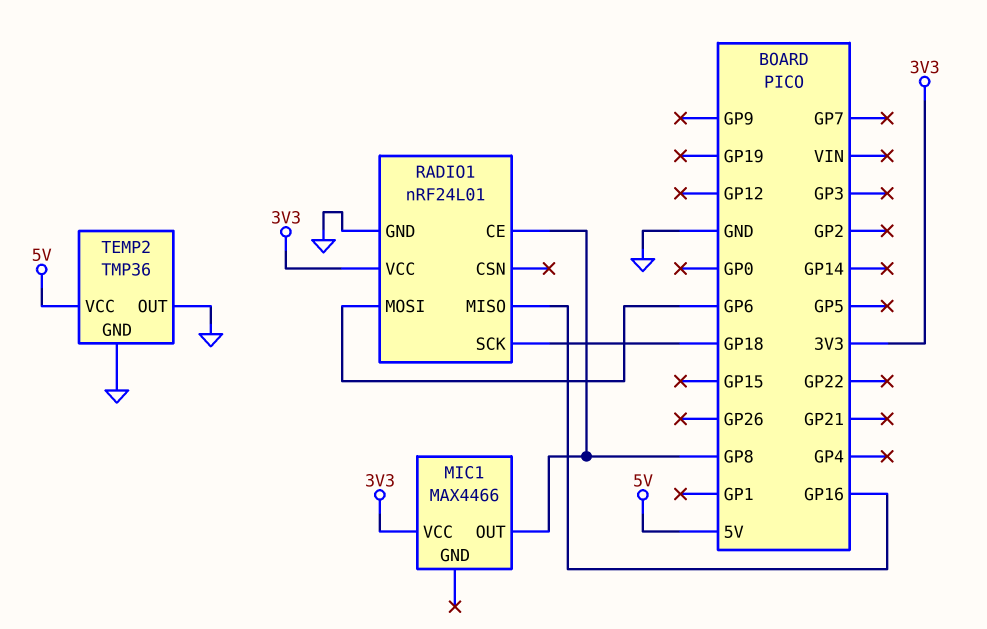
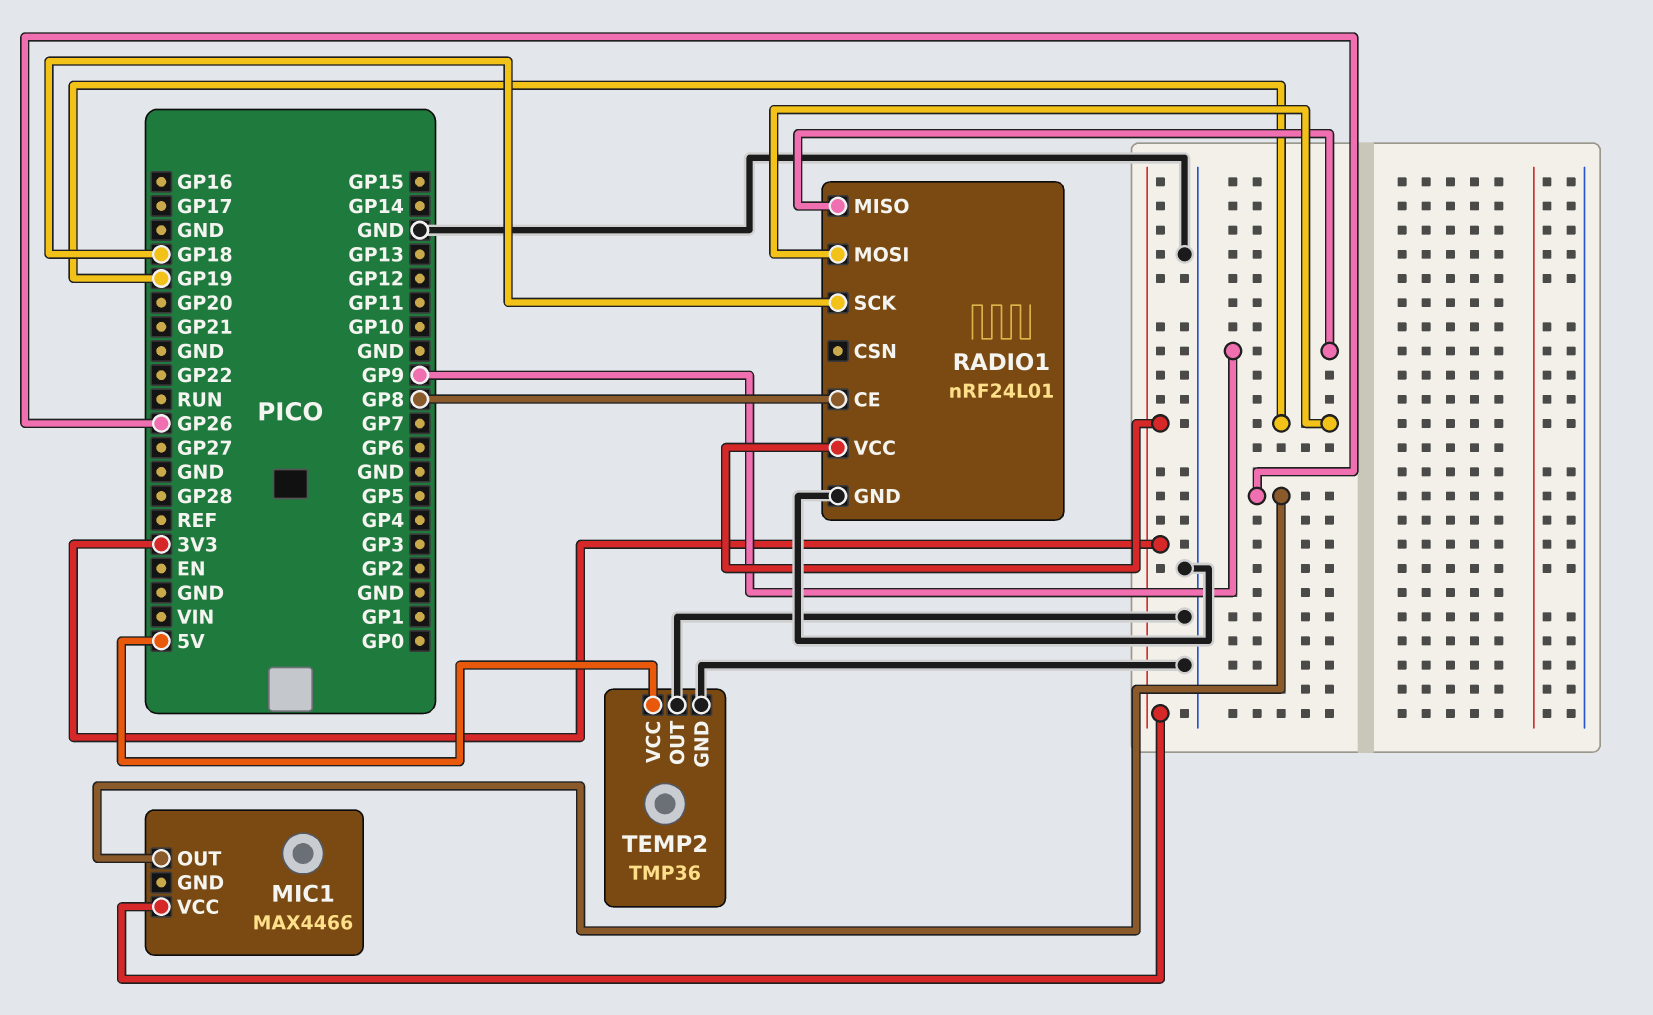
MIC1 pin OUT: GP8 -> GP26
RADIO1 pin MISO: GP16 -> GP9
RADIO1 pin MOSI: GP6 -> GP19

